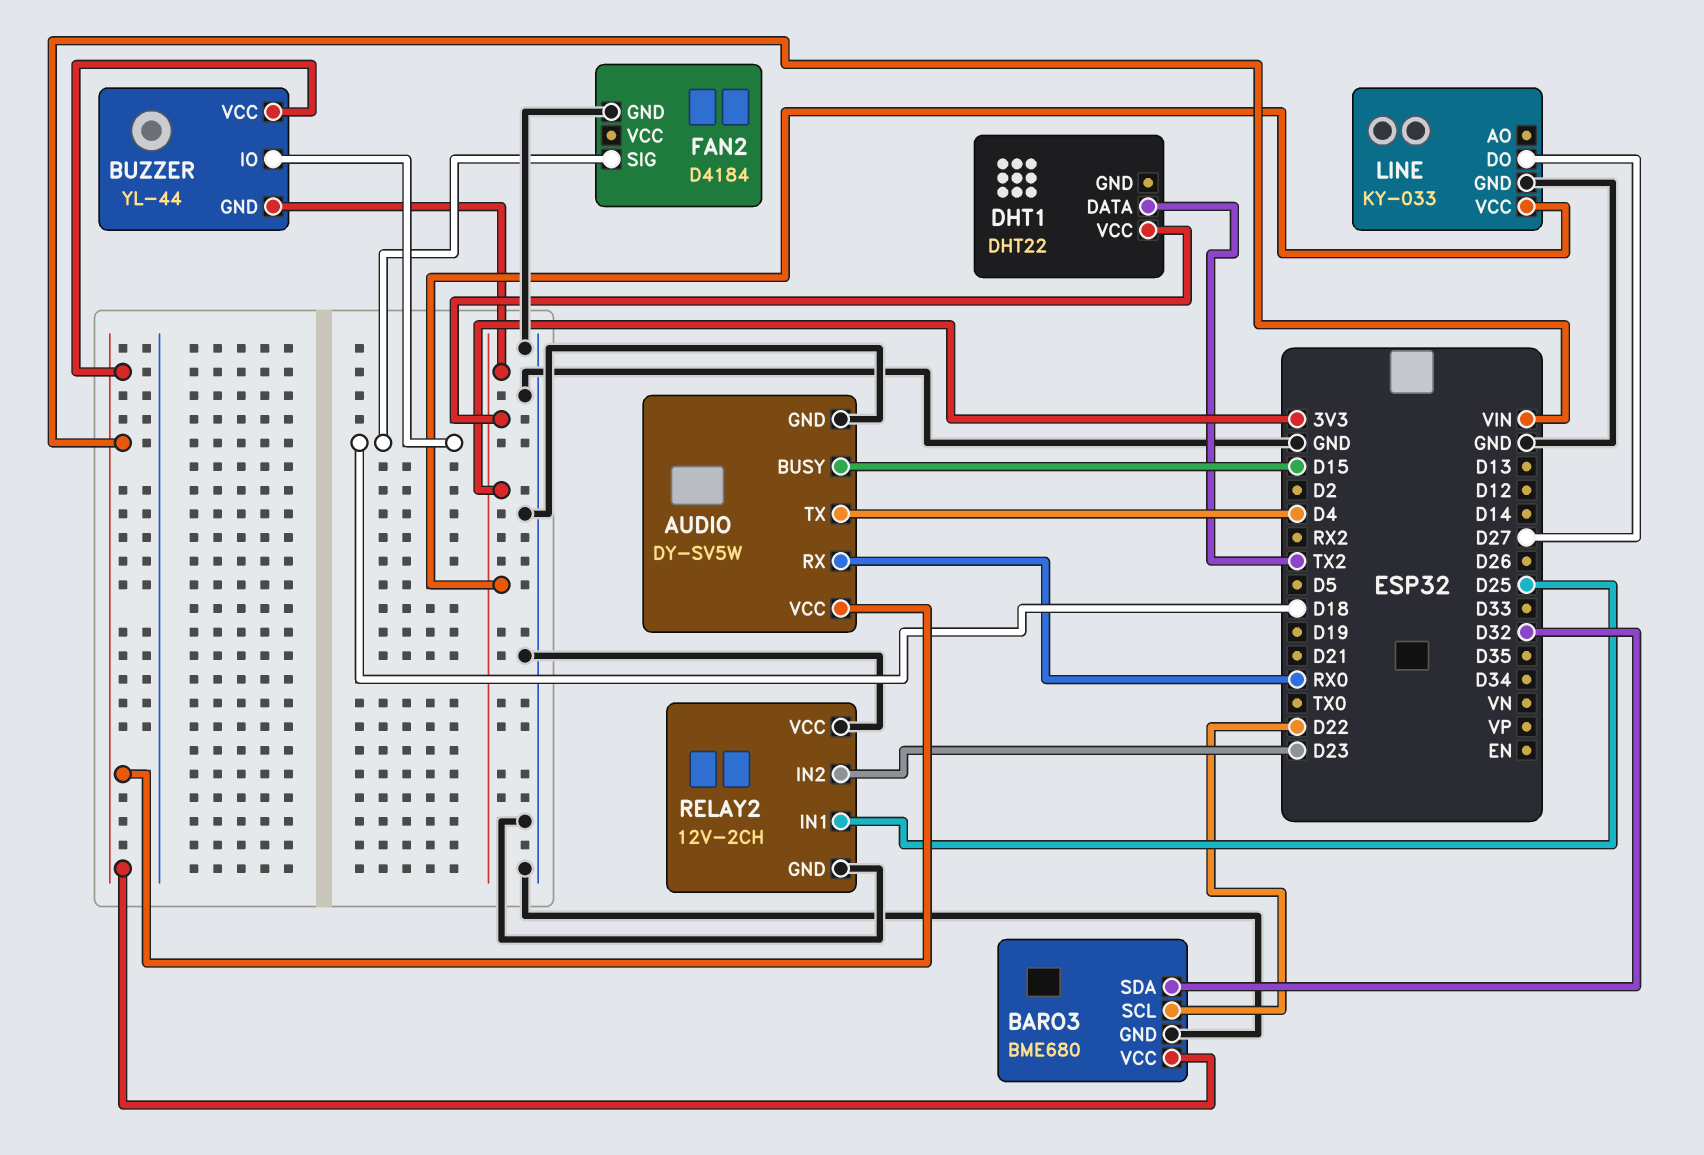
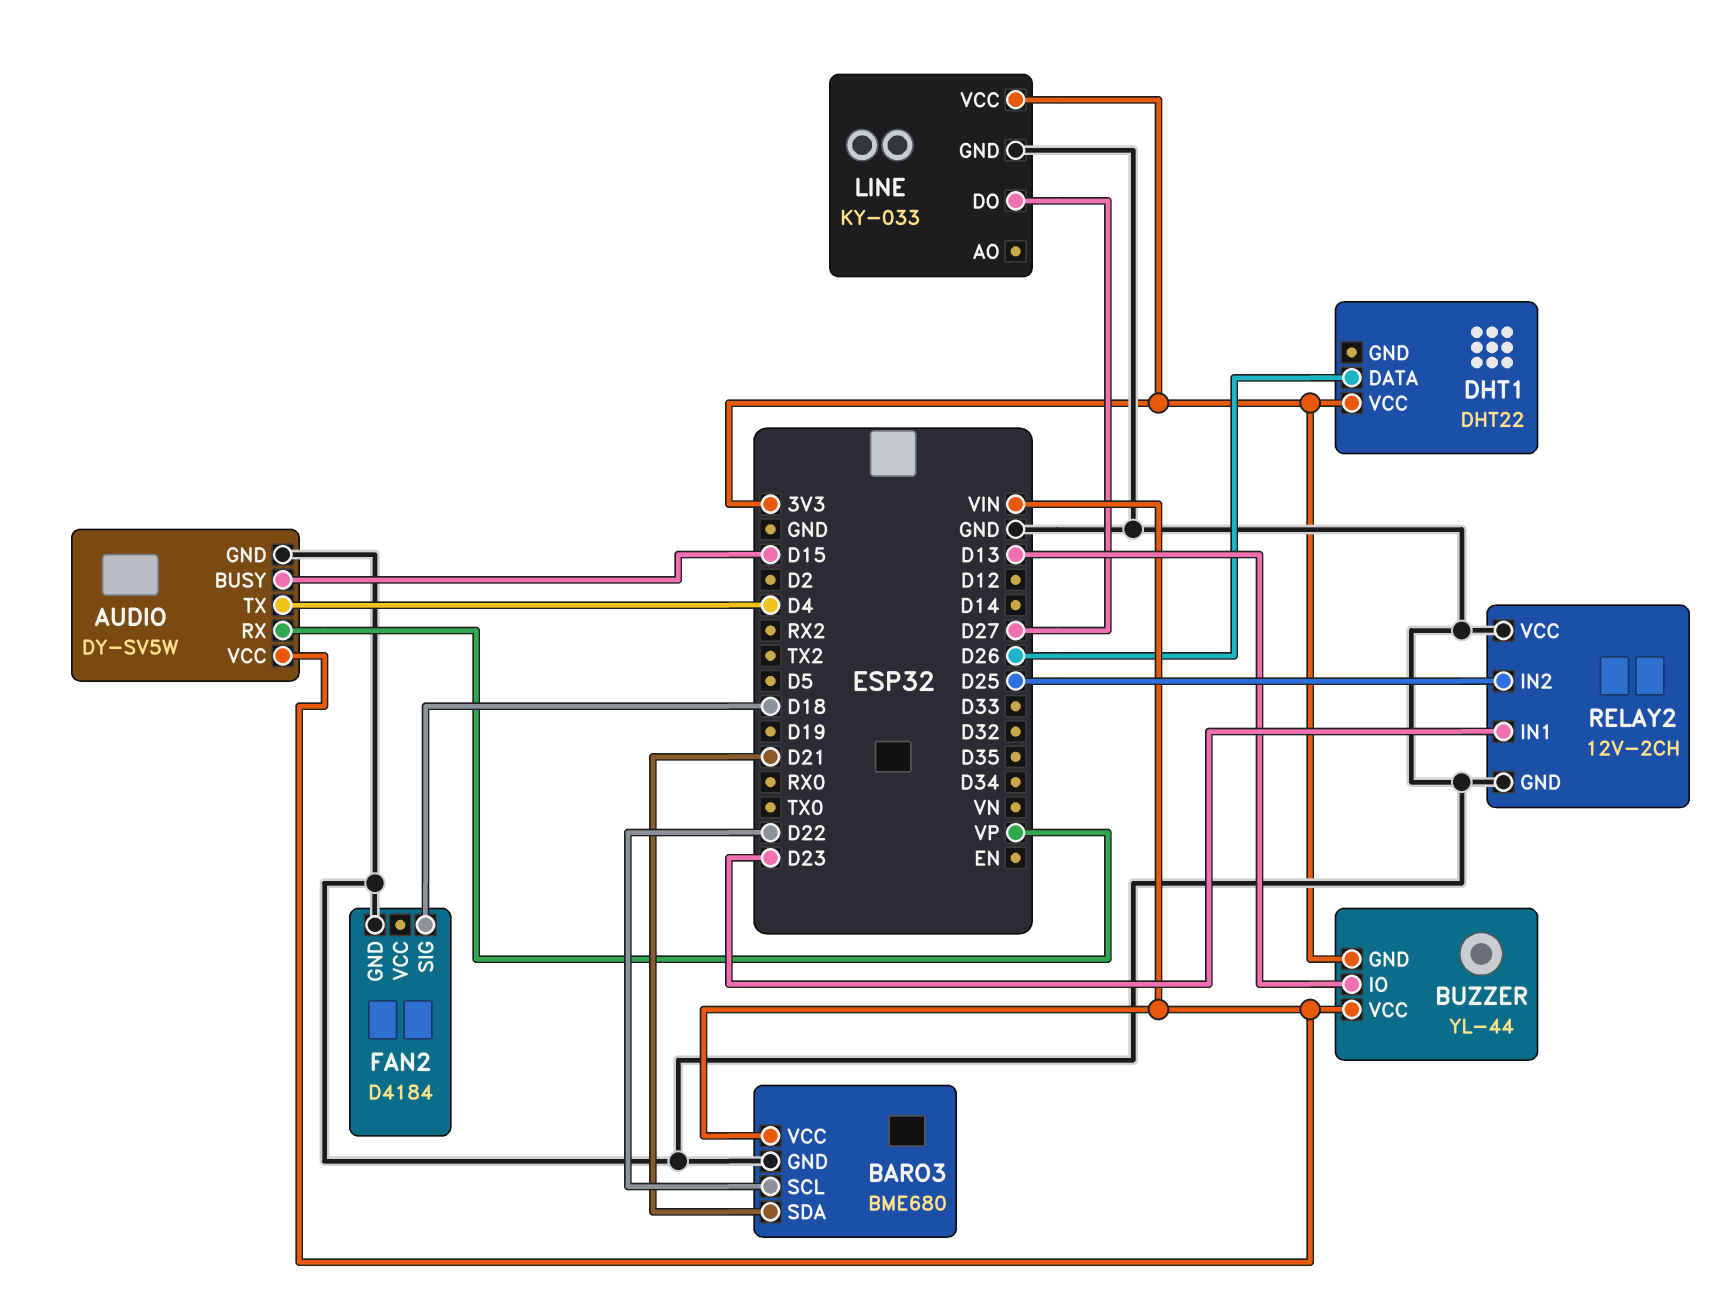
AUDIO pin RX: RX0 -> VP
BARO3 pin SDA: D32 -> D21
BUZZER pin IO: D18 -> D13
DHT1 pin DATA: TX2 -> D26
RELAY2 pin IN1: D25 -> D23
RELAY2 pin IN2: D23 -> D25

